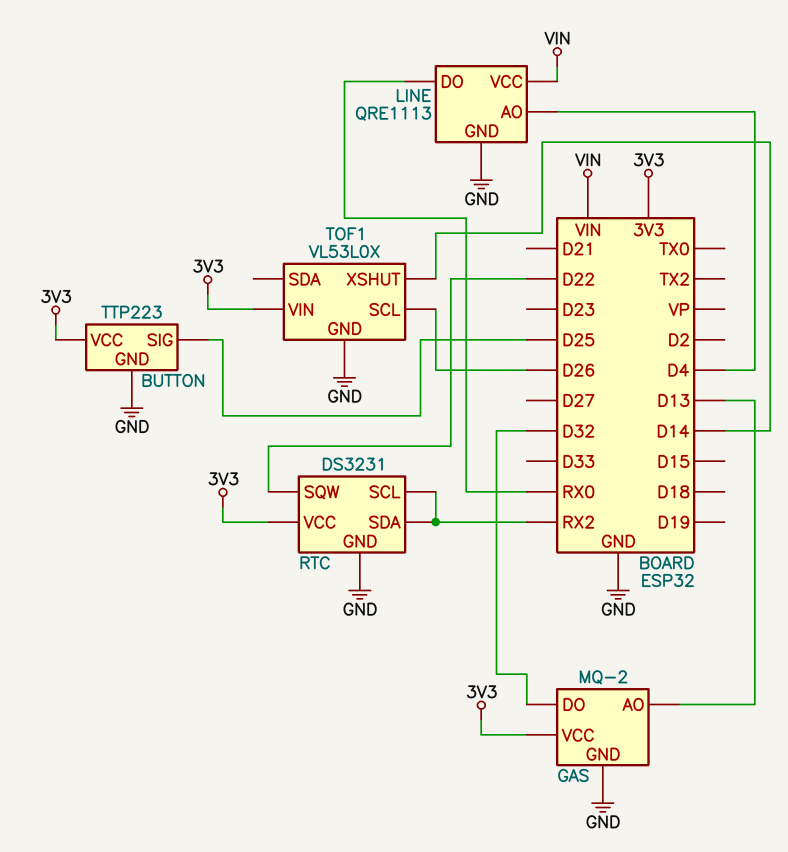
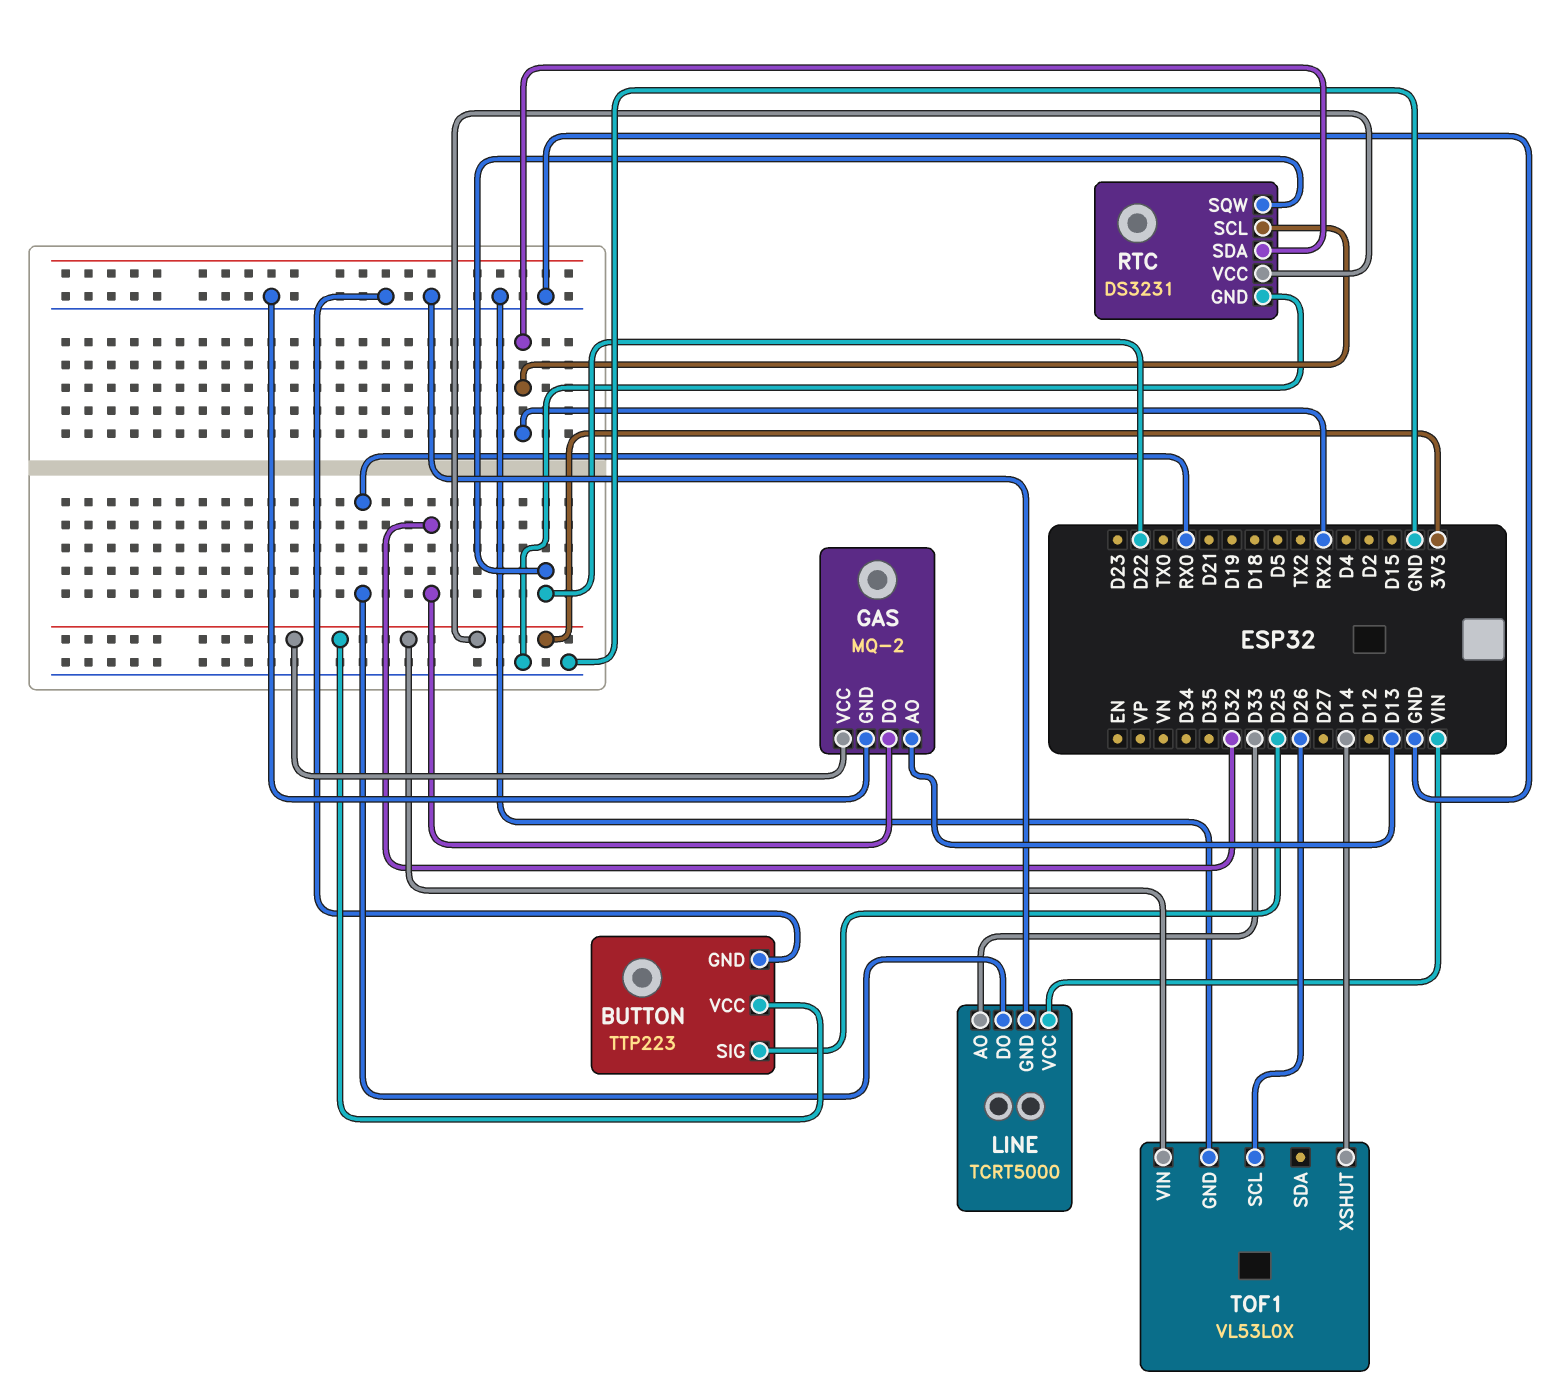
LINE: QRE1113 -> TCRT5000
LINE pin AO: D4 -> D33

